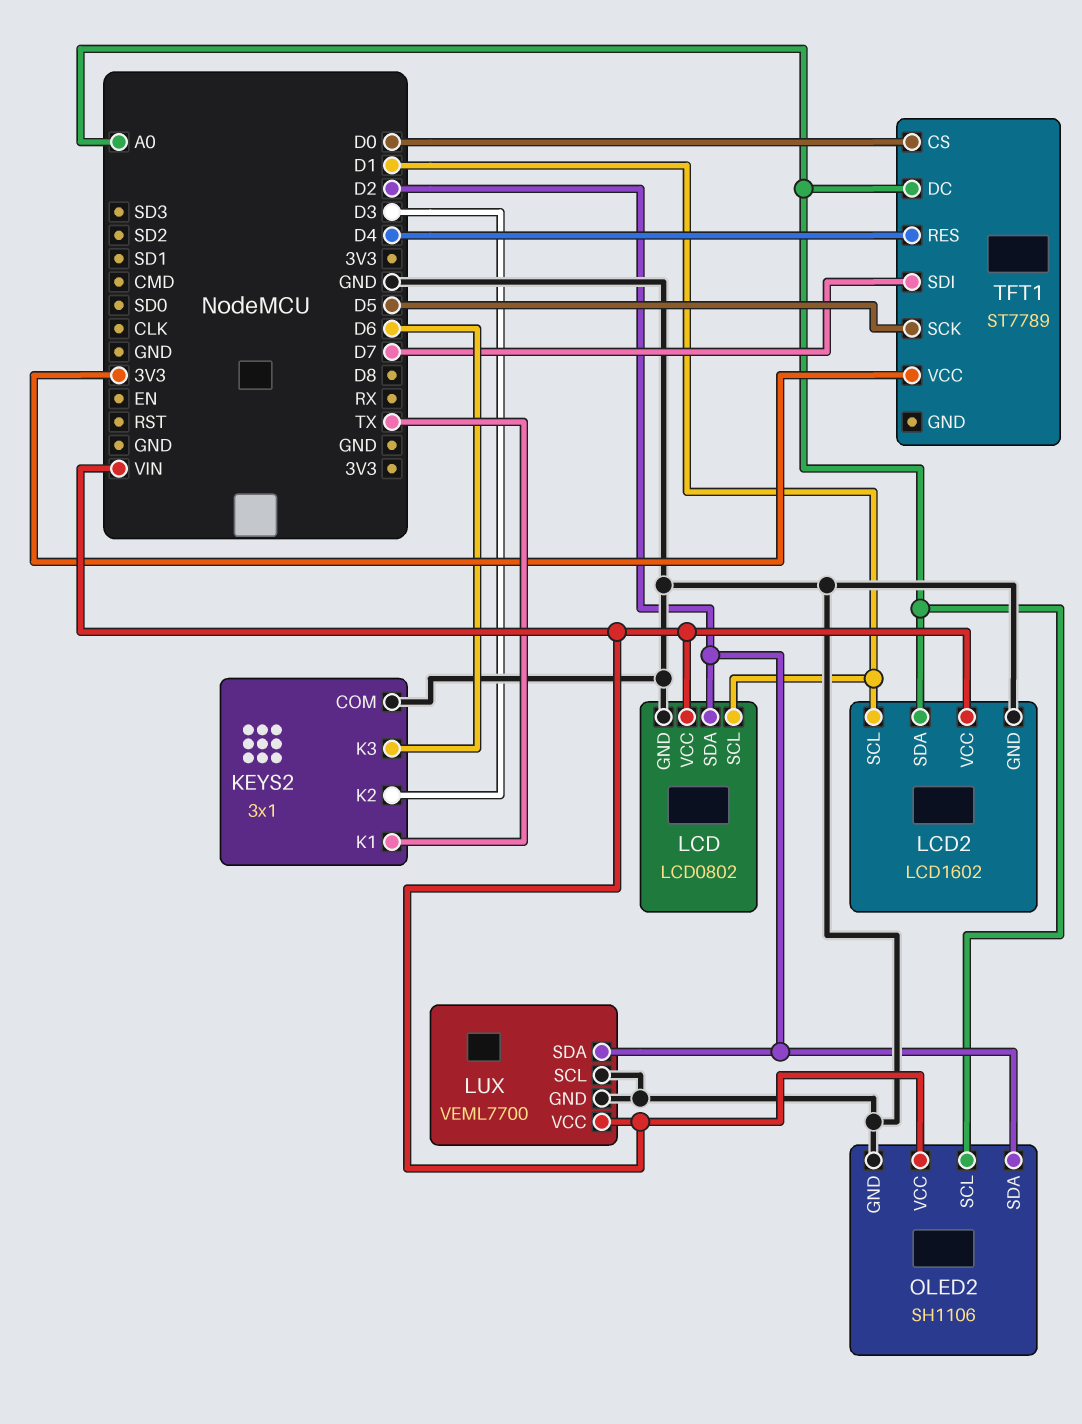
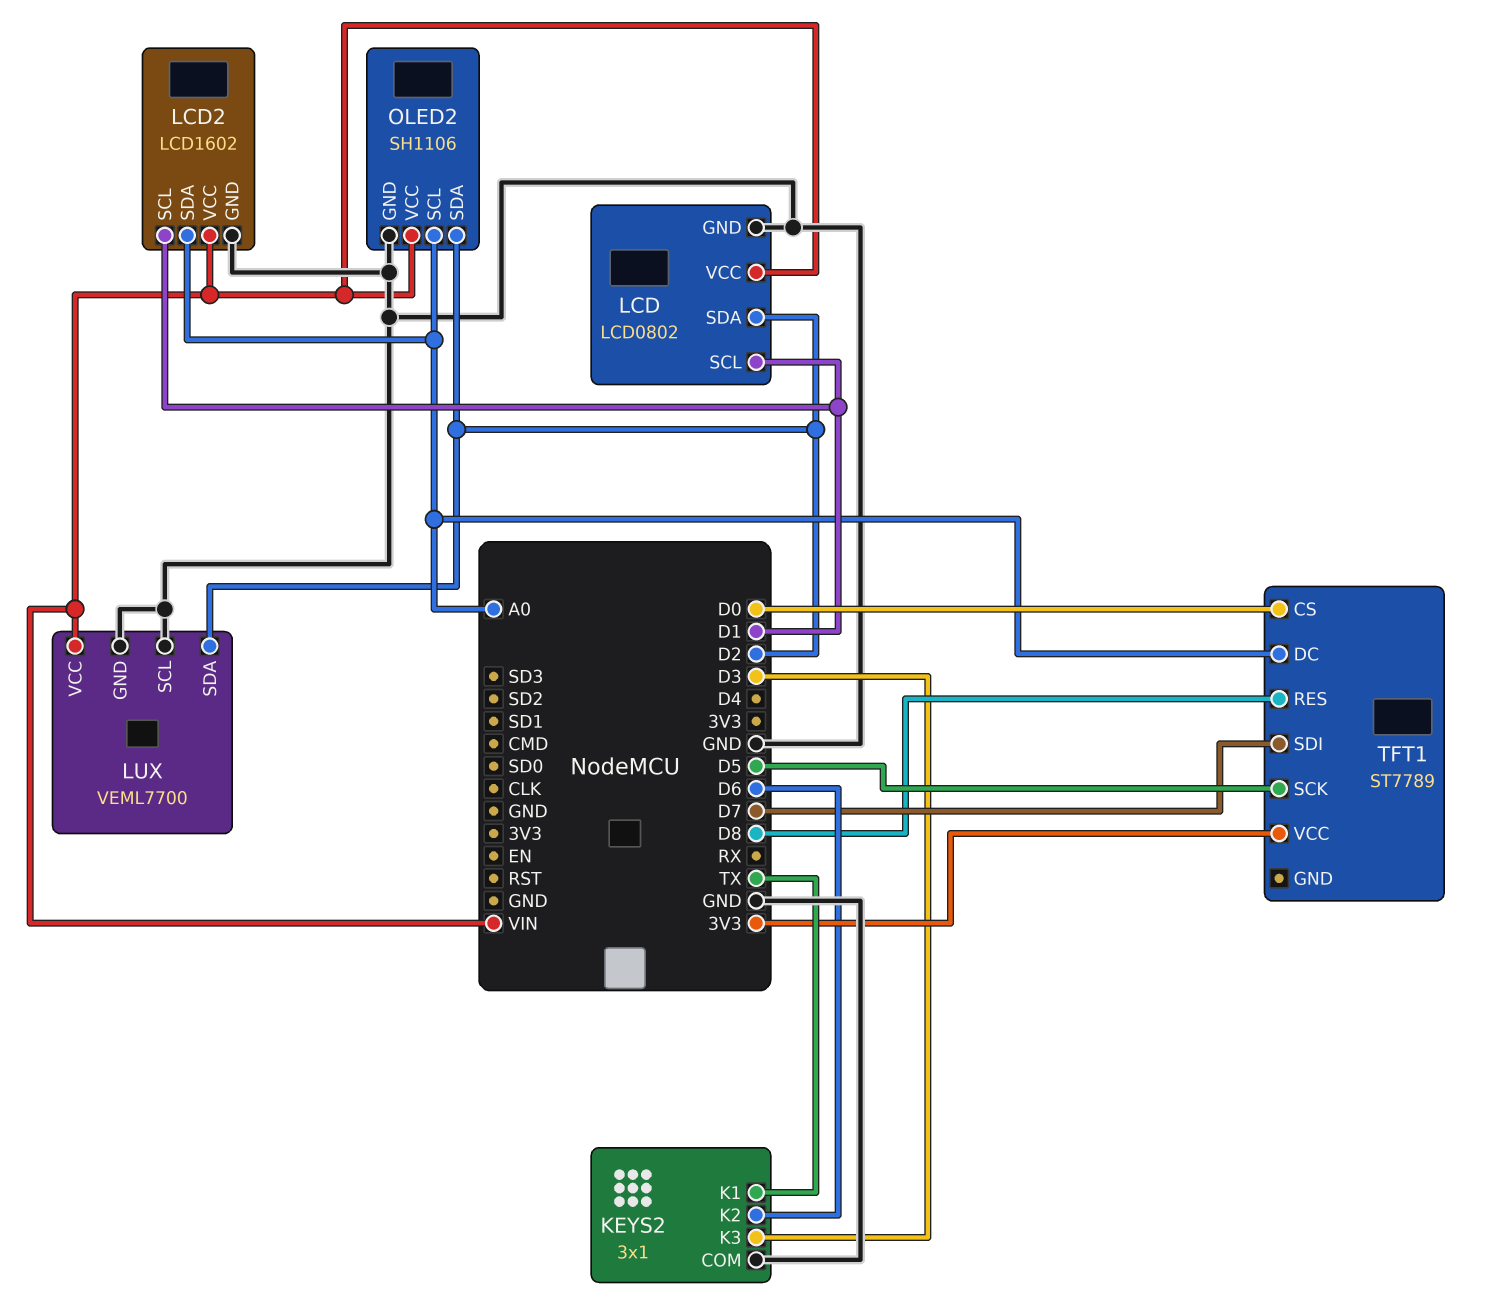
KEYS2 pin K2: D3 -> D6
KEYS2 pin K3: D6 -> D3
TFT1 pin RES: D4 -> D8

